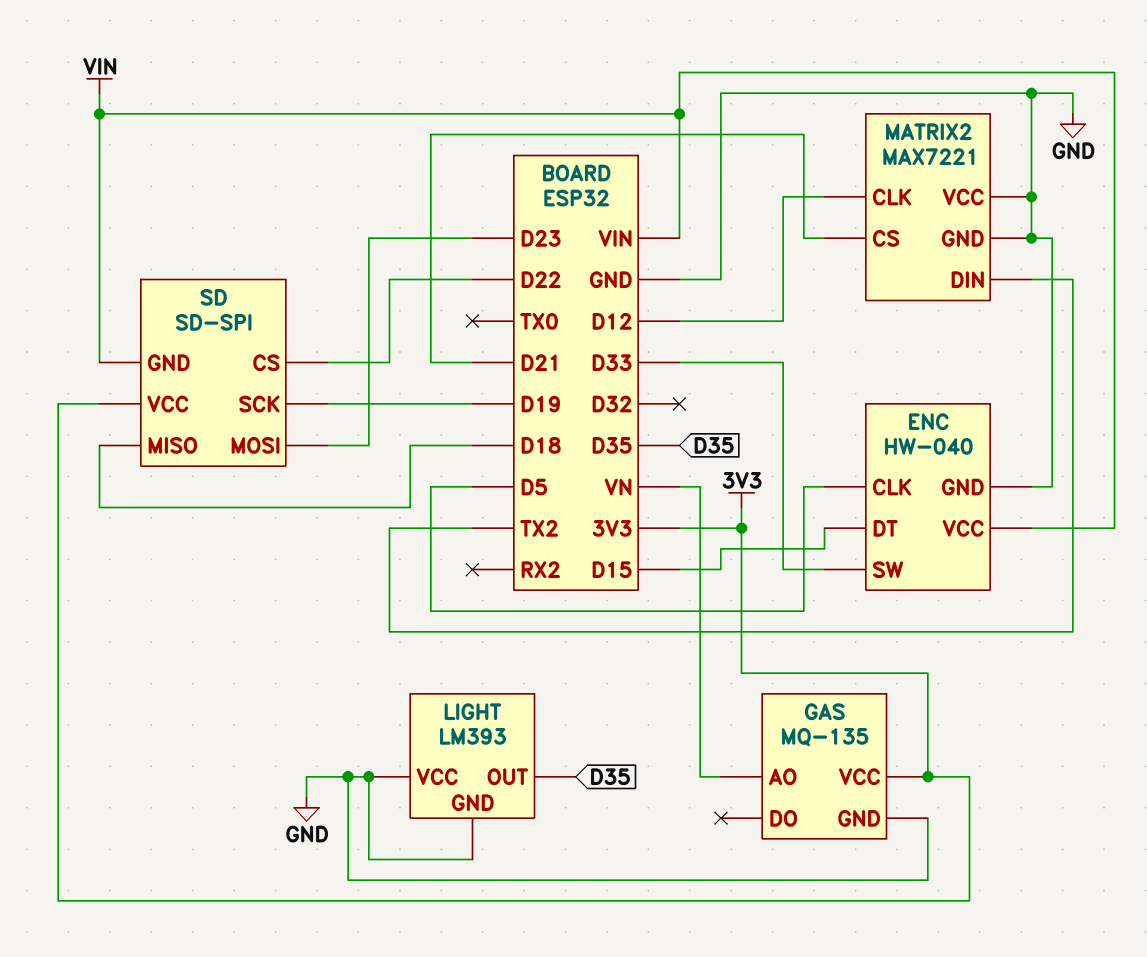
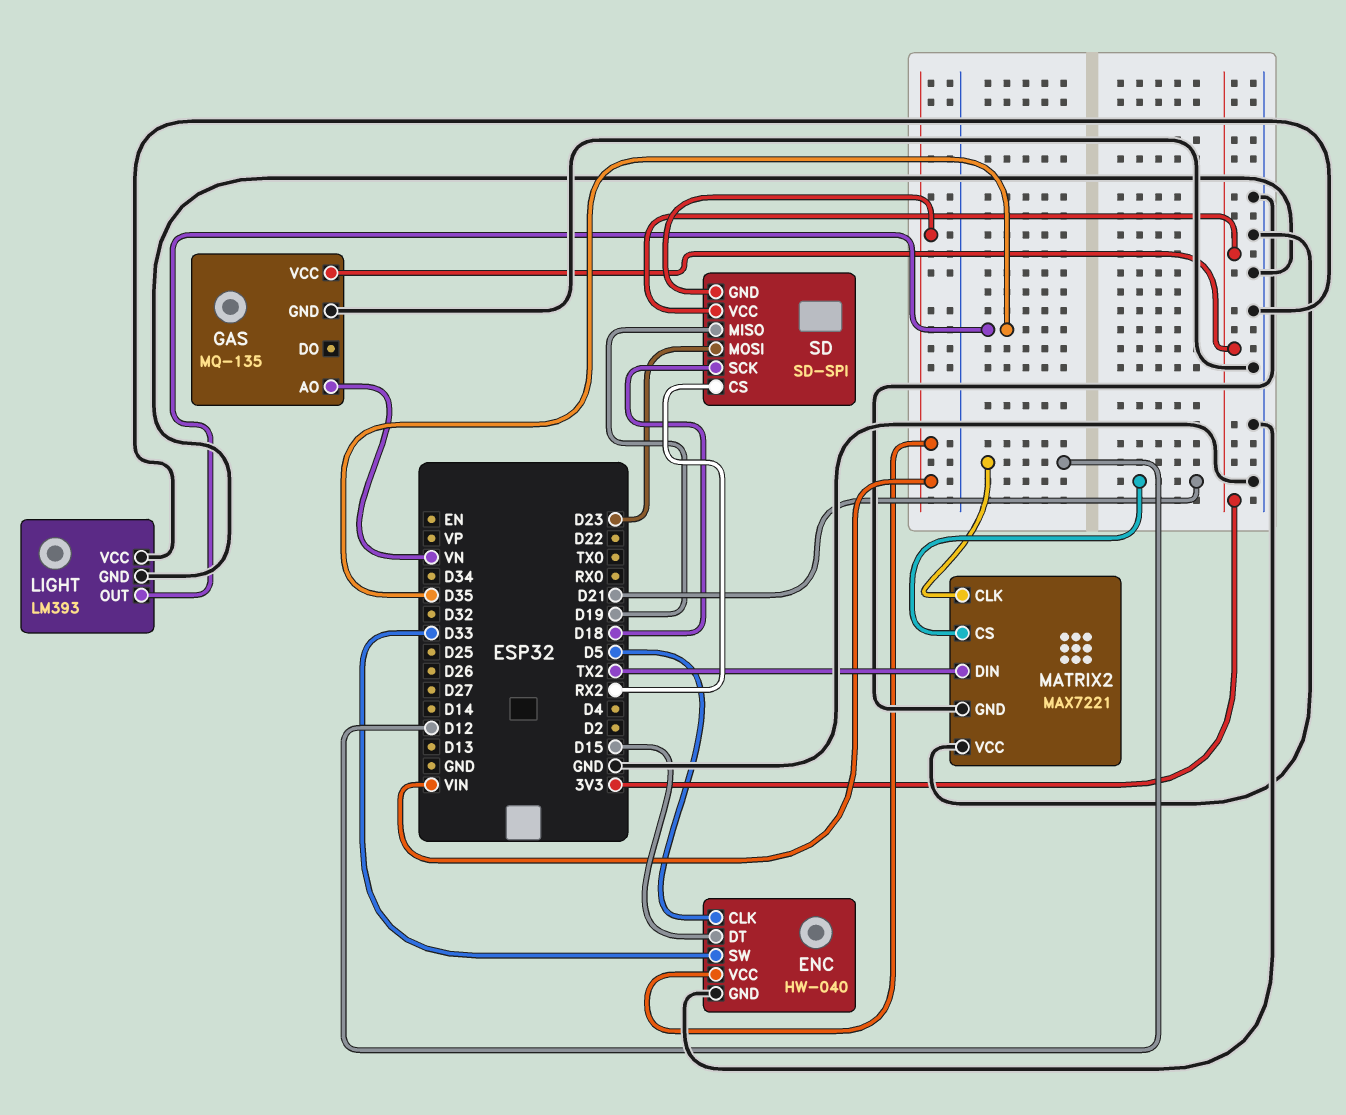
SD pin CS: D22 -> RX2
SD pin MISO: D18 -> D19
SD pin SCK: D19 -> D18

